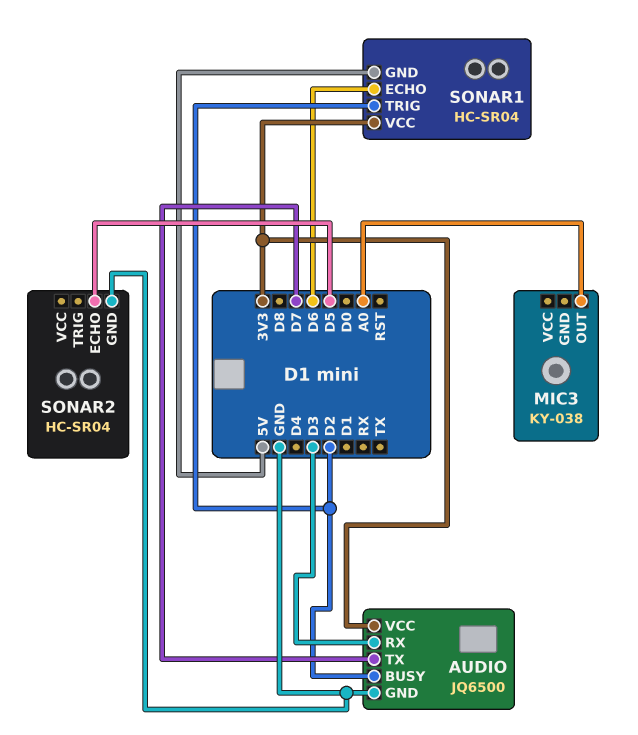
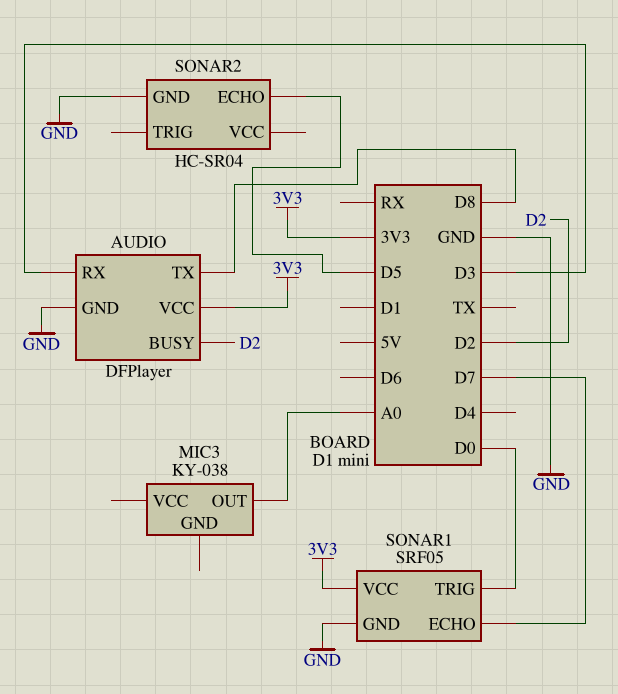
AUDIO: JQ6500 -> DFPlayer
AUDIO pin TX: D7 -> D8
SONAR1: HC-SR04 -> SRF05
SONAR1 pin ECHO: D6 -> D7
SONAR1 pin GND: 5V -> GND
SONAR1 pin TRIG: D2 -> D0

